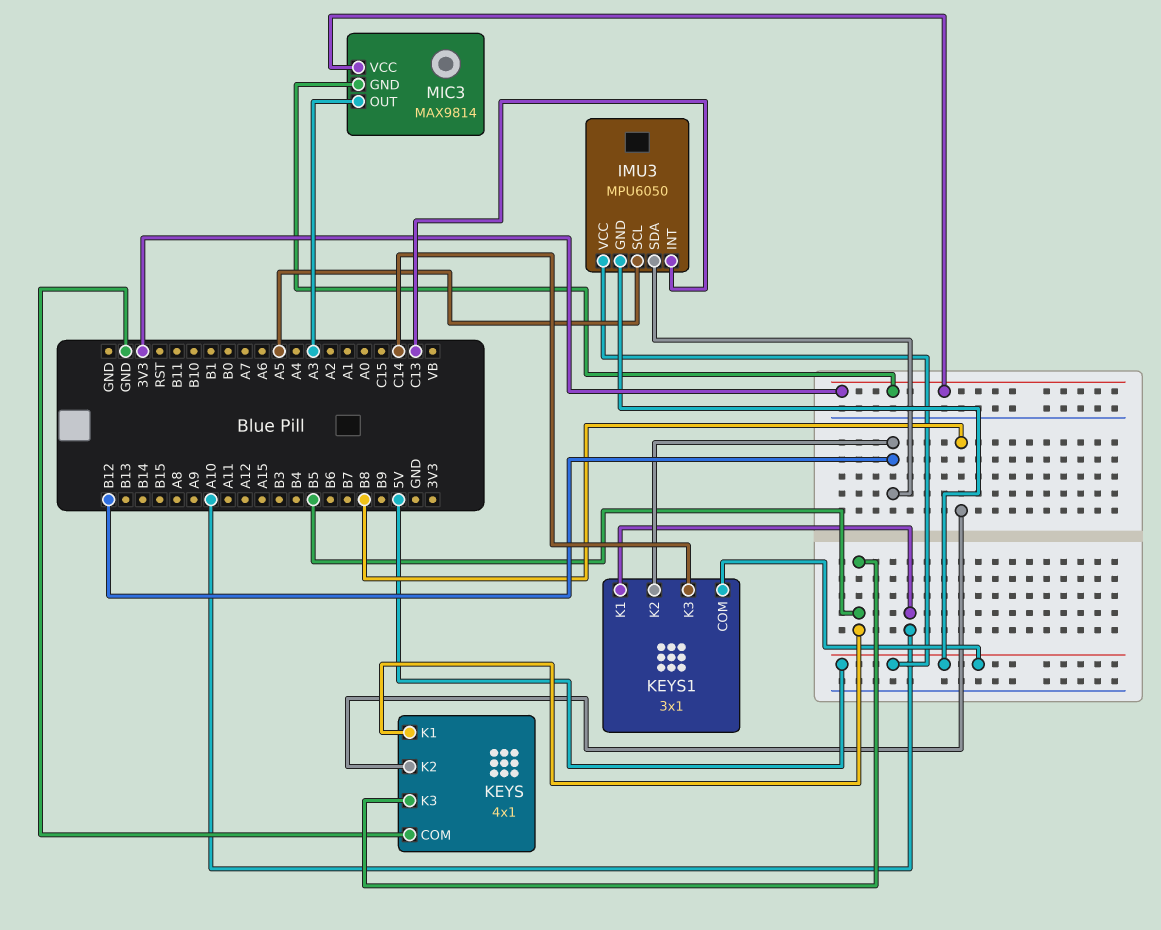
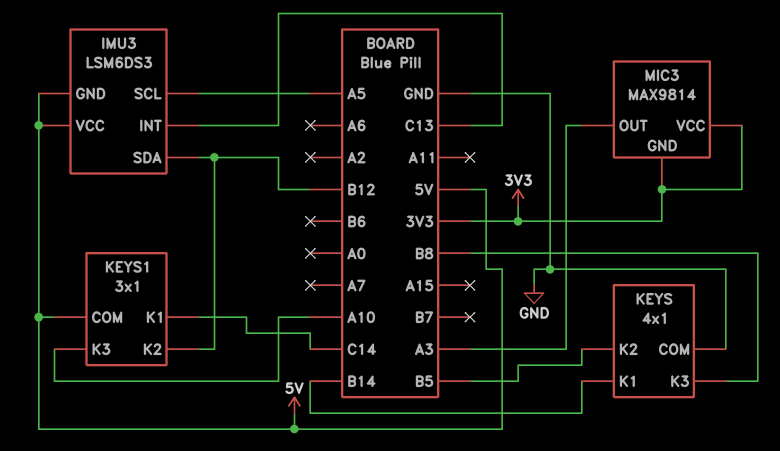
IMU3: MPU6050 -> LSM6DS3
KEYS pin K1: B5 -> B14
KEYS pin K2: B8 -> B5
KEYS pin K3: B5 -> B8
KEYS1 pin K1: A10 -> C14
KEYS1 pin K3: C14 -> A10

